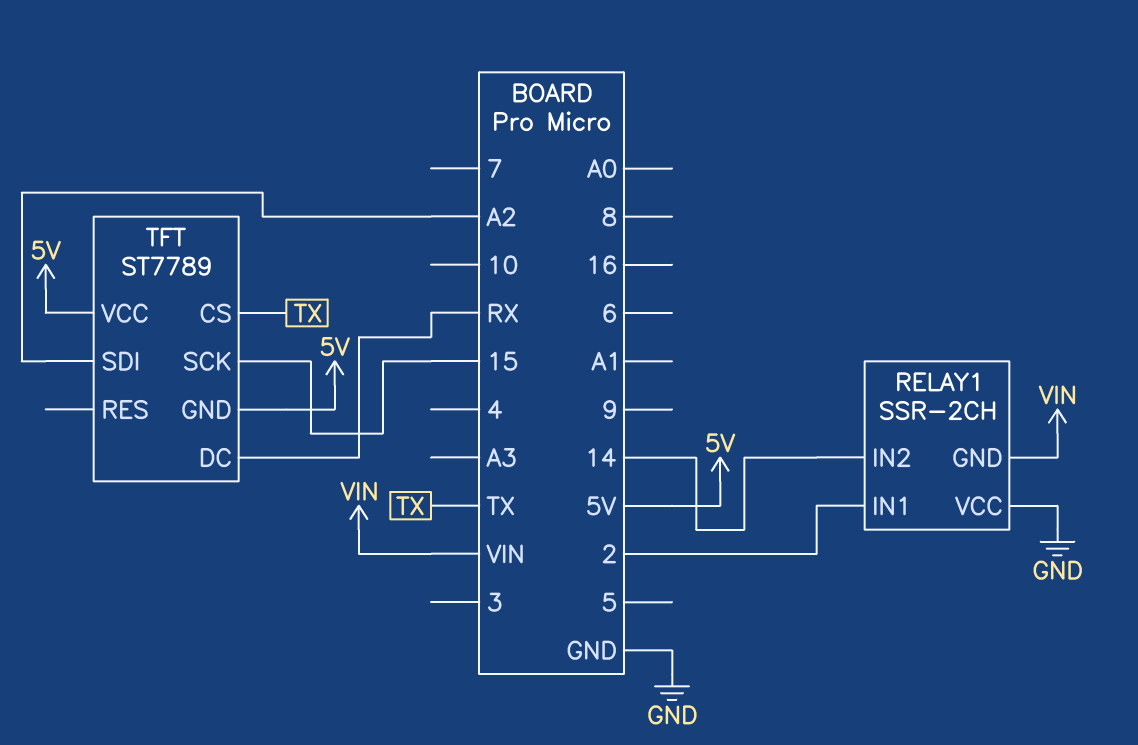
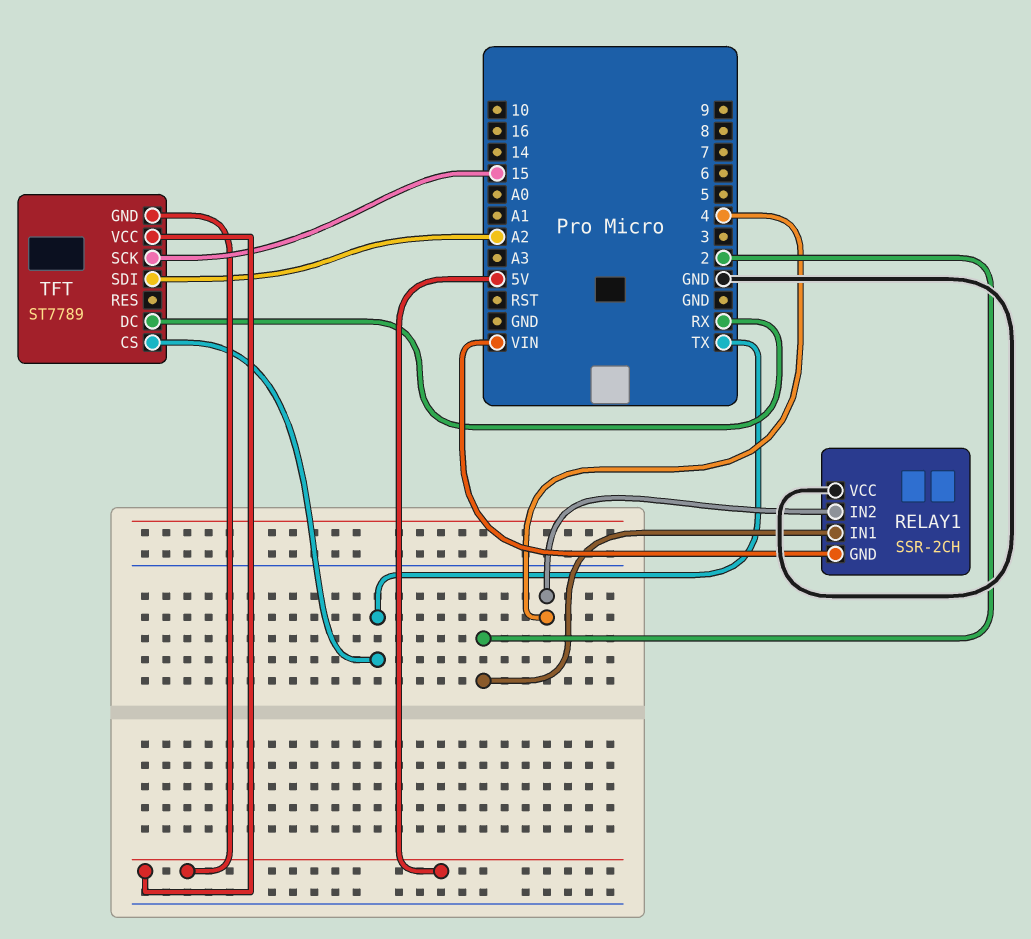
RELAY1 pin IN2: 14 -> 4

